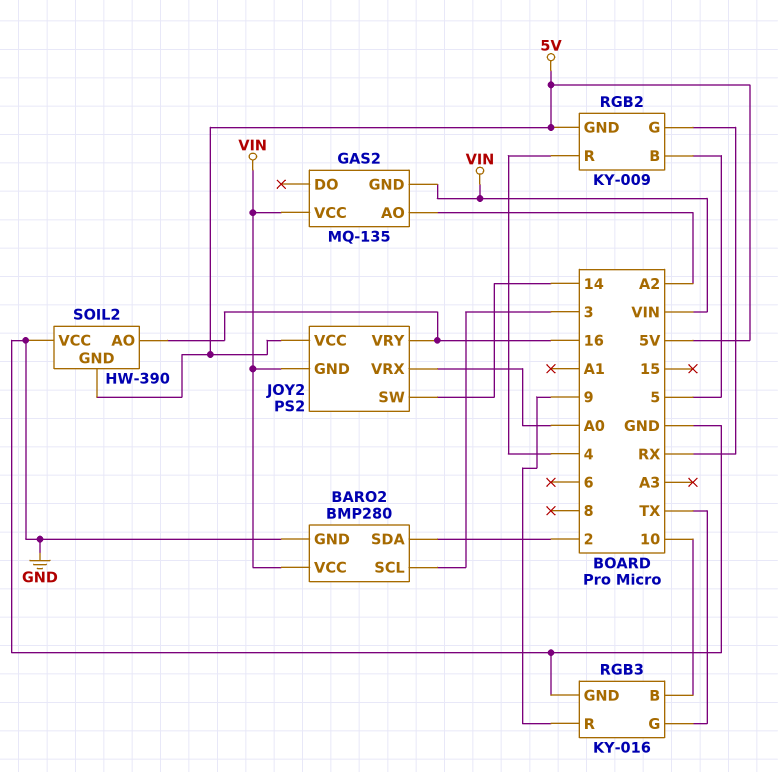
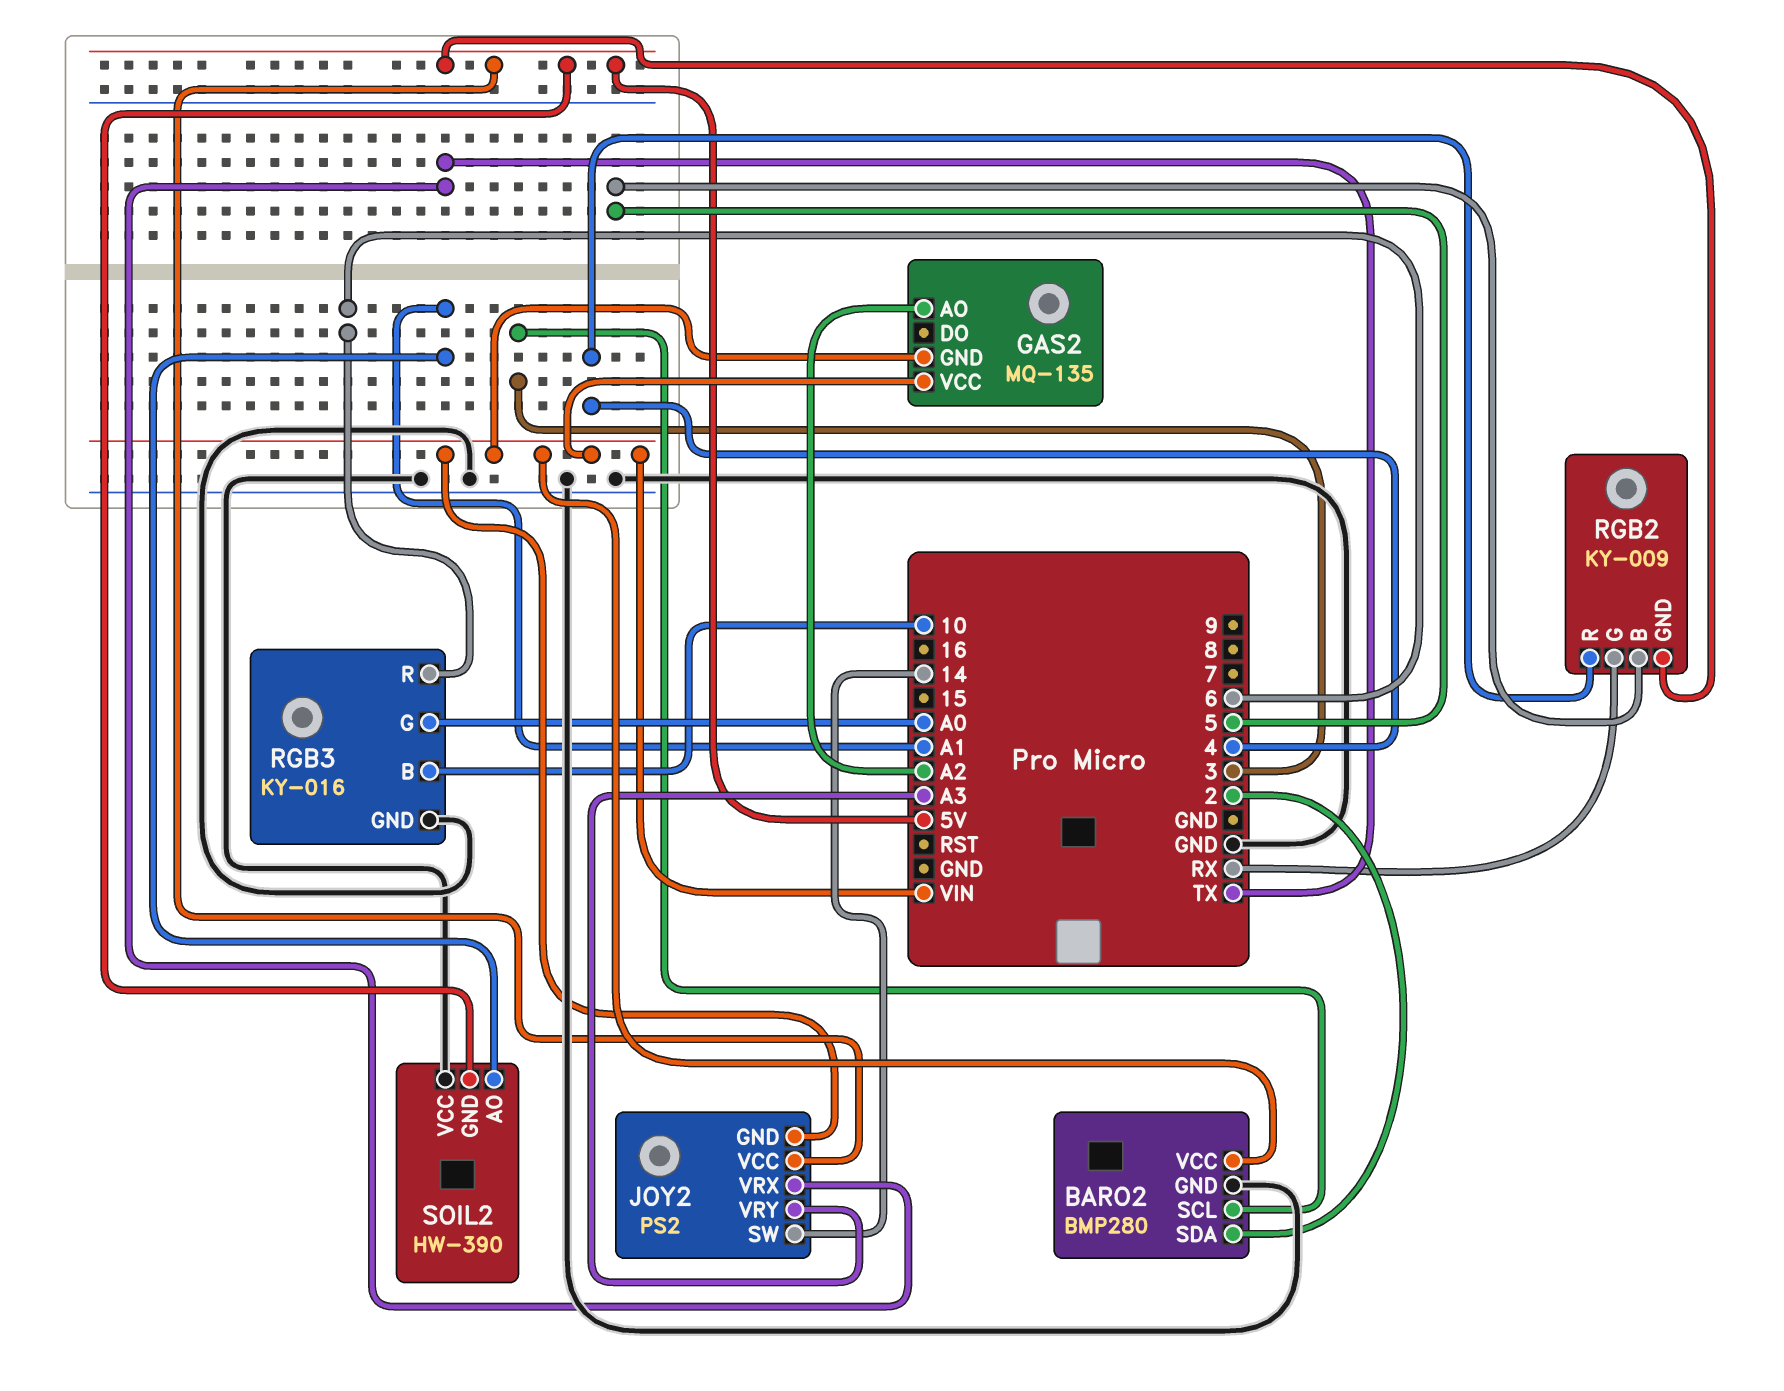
JOY2 pin VRX: A0 -> TX
JOY2 pin VRY: 16 -> A3
RGB3 pin G: TX -> A0
RGB3 pin R: 9 -> 6
SOIL2 pin AO: 16 -> A1

